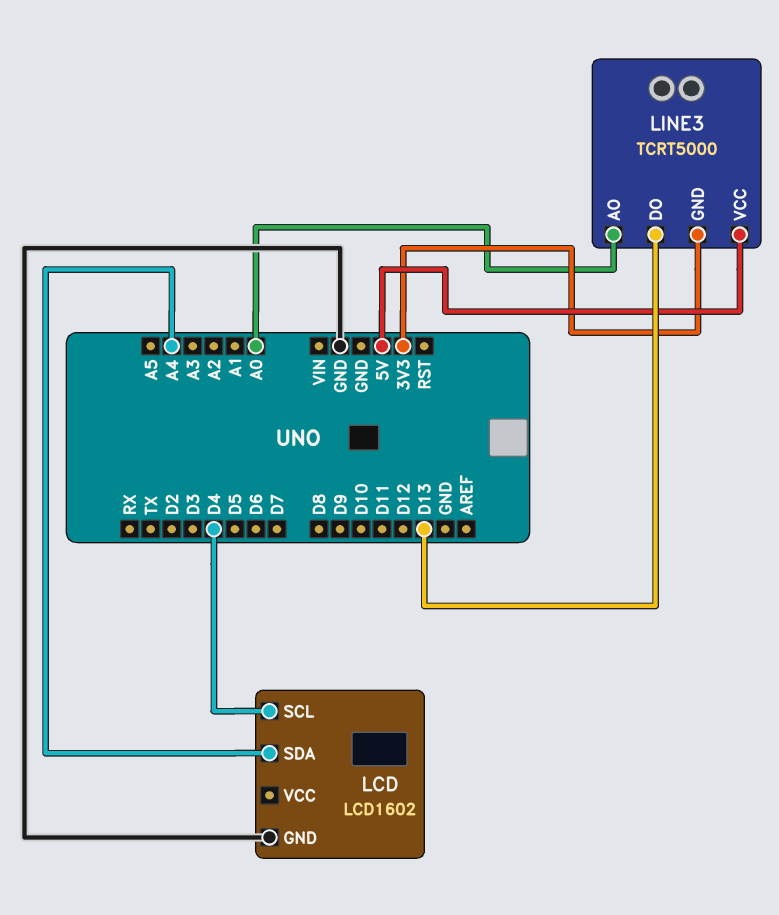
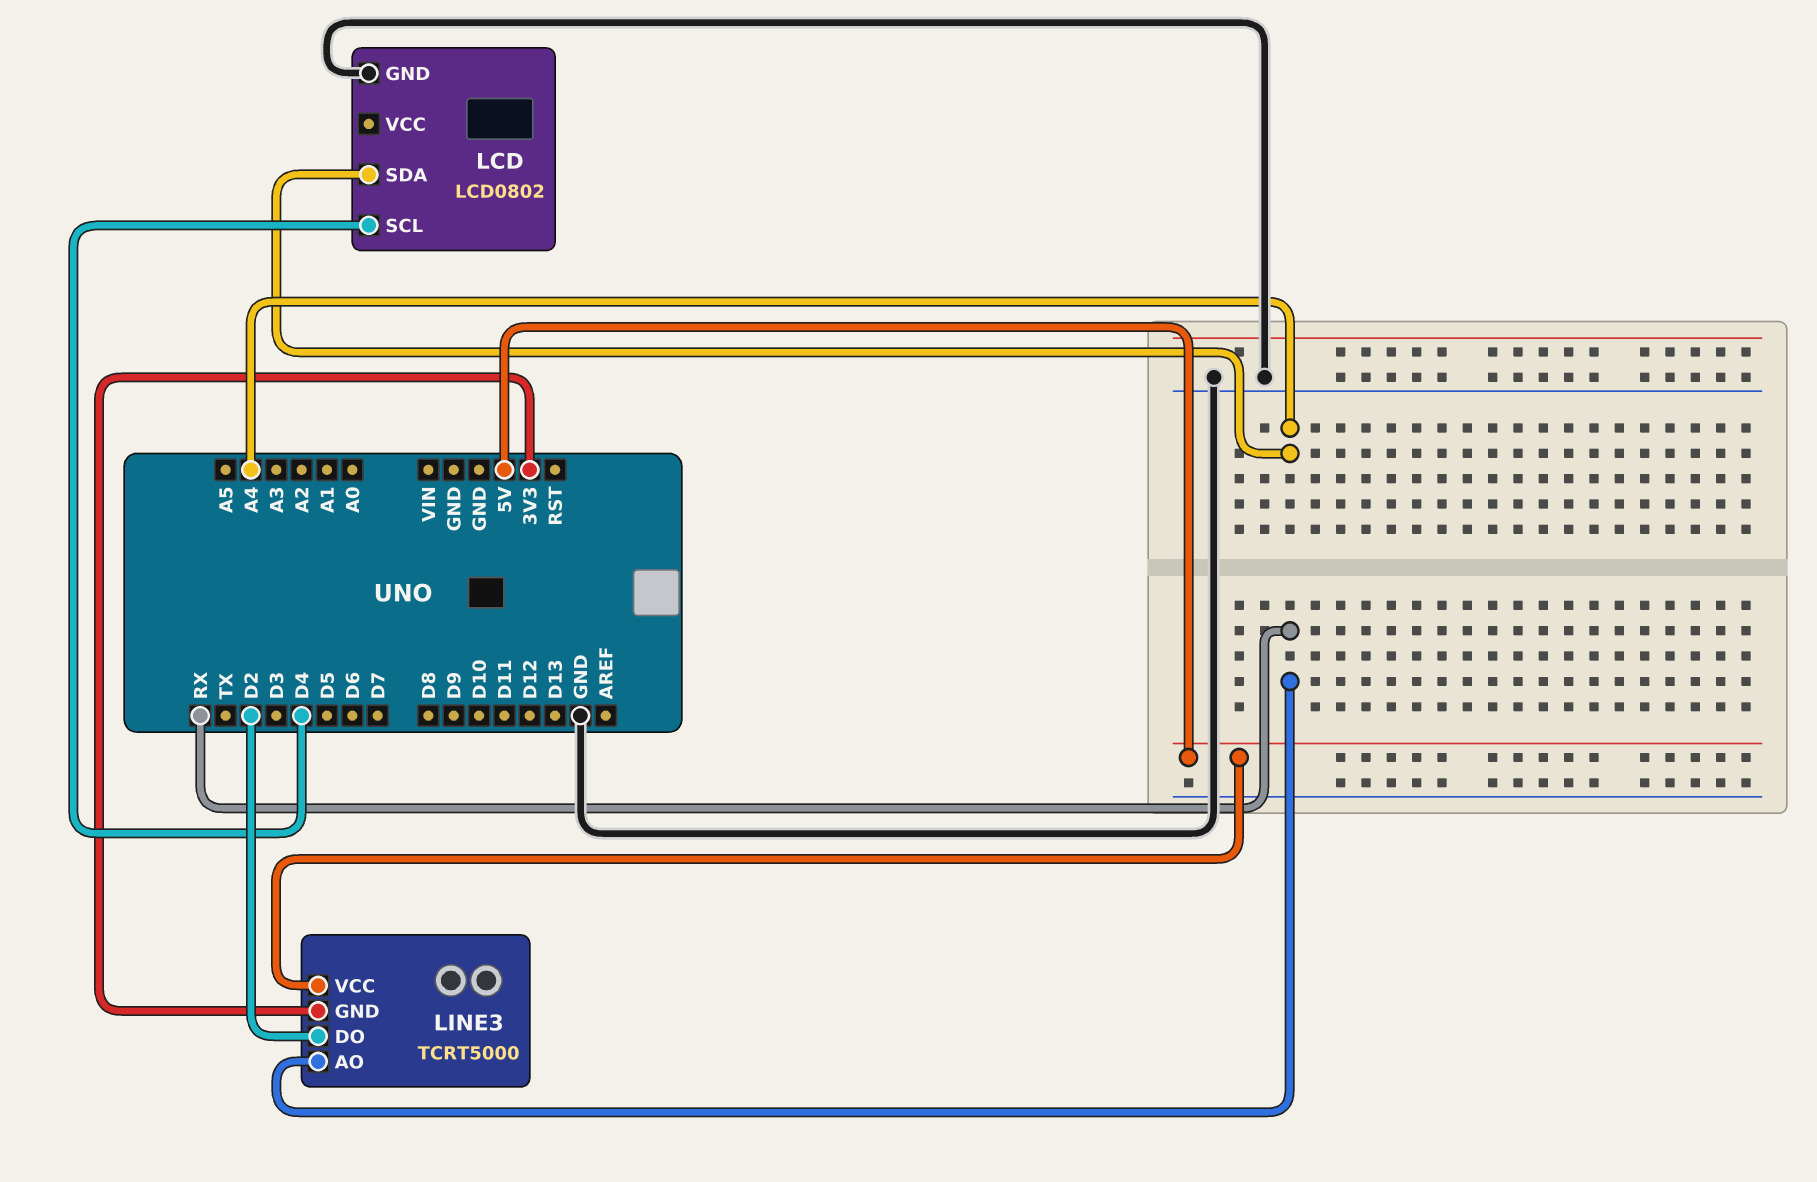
LCD: LCD1602 -> LCD0802
LINE3 pin AO: A0 -> RX
LINE3 pin DO: D13 -> D2

